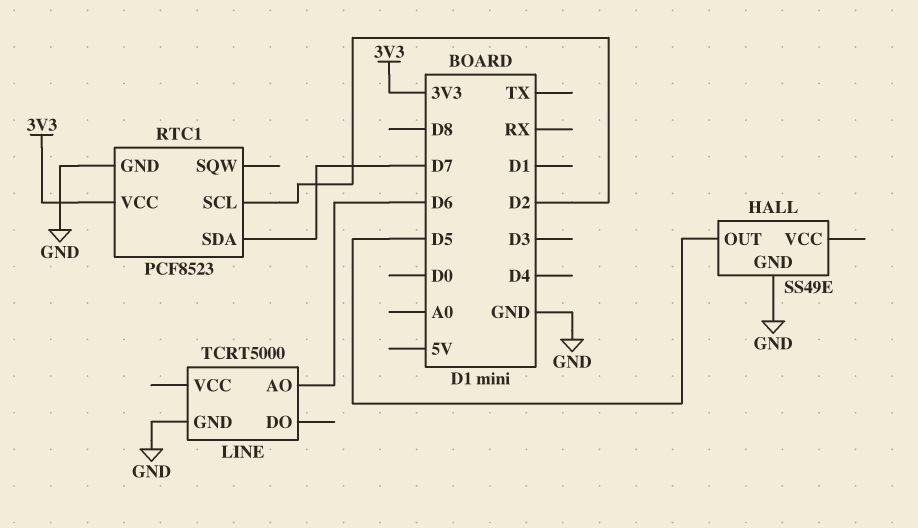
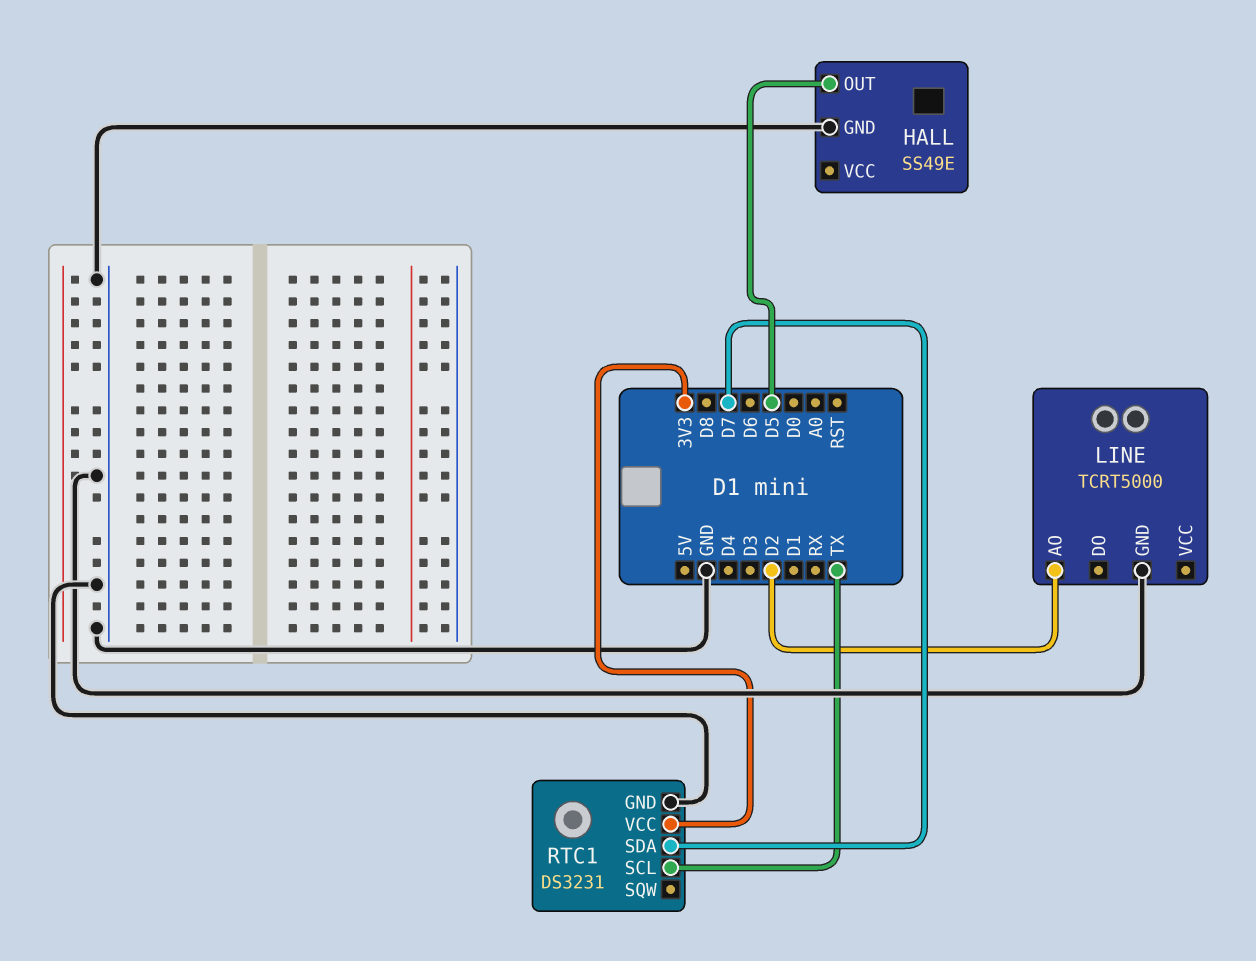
LINE pin AO: D6 -> D2
RTC1: PCF8523 -> DS3231
RTC1 pin SCL: D2 -> TX

